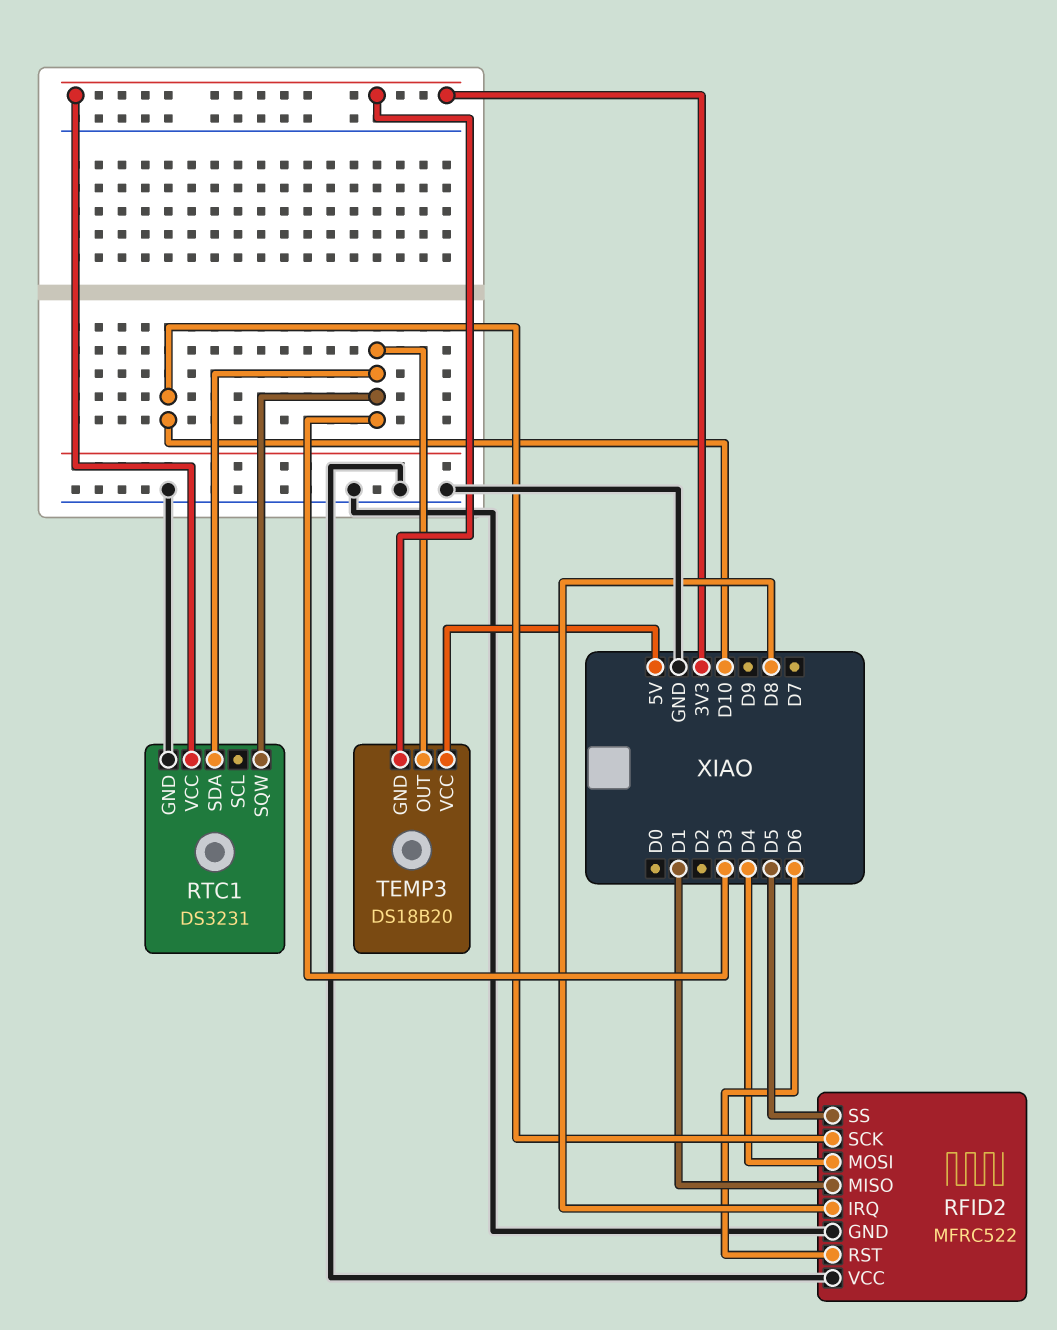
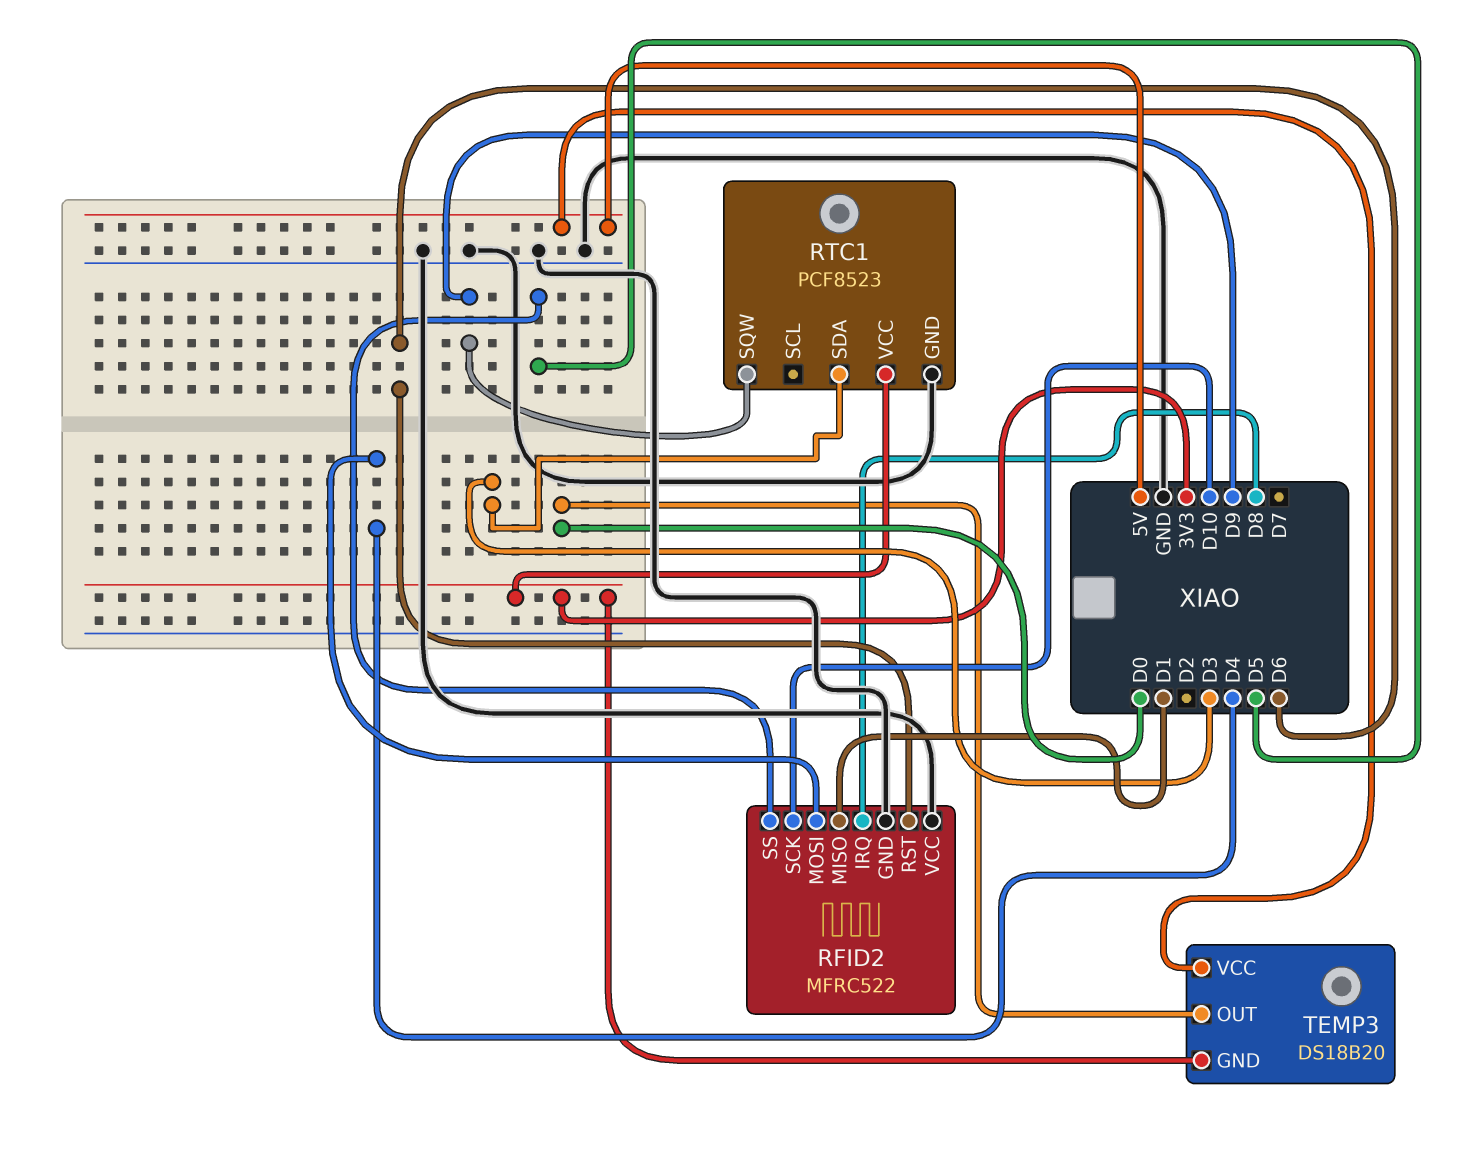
RTC1: DS3231 -> PCF8523
RTC1 pin SQW: D3 -> D9
TEMP3 pin OUT: D3 -> D0

